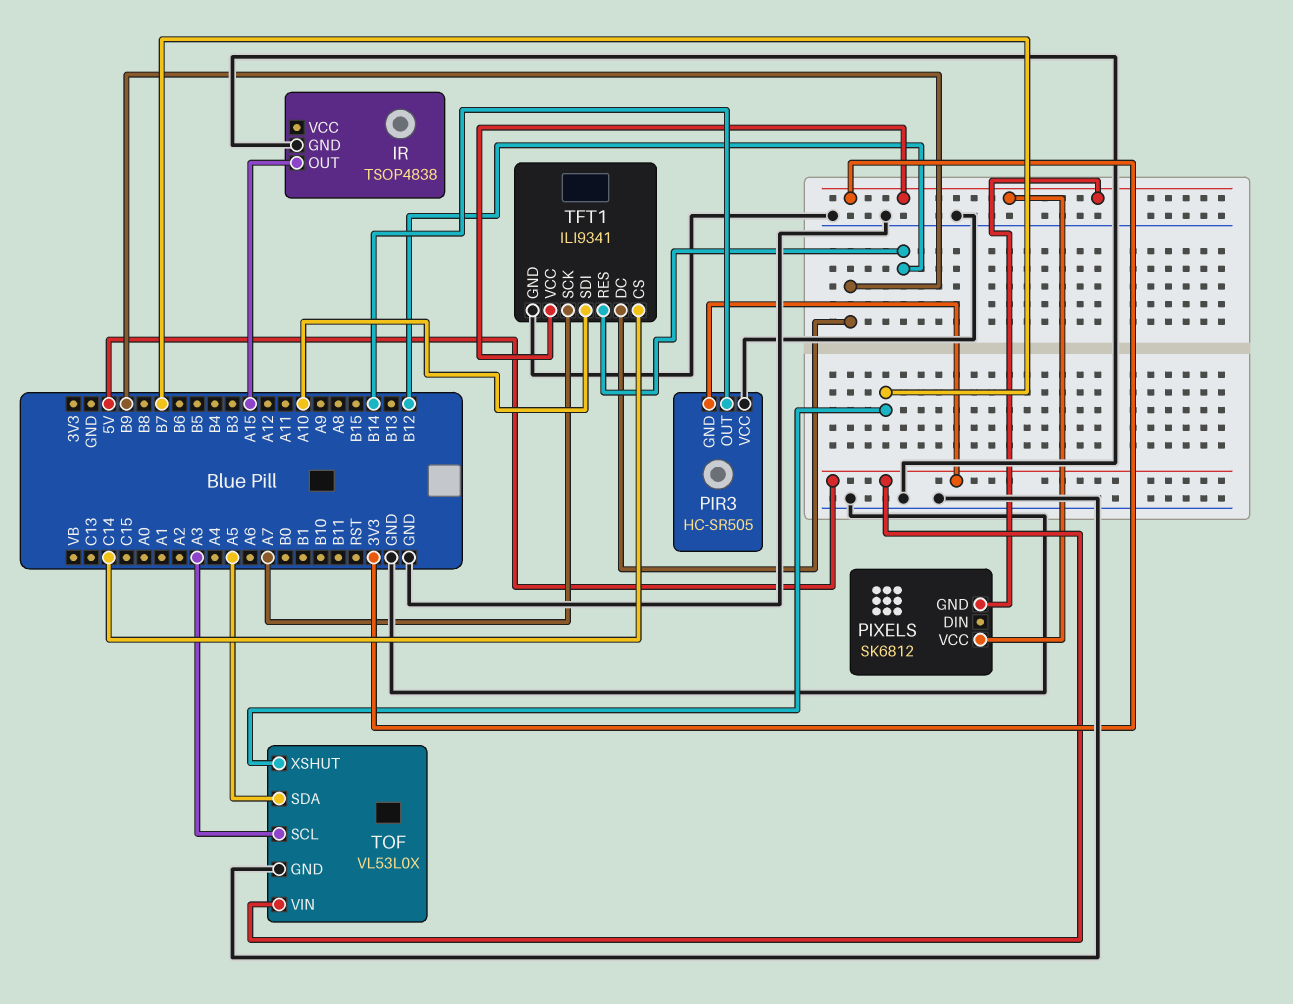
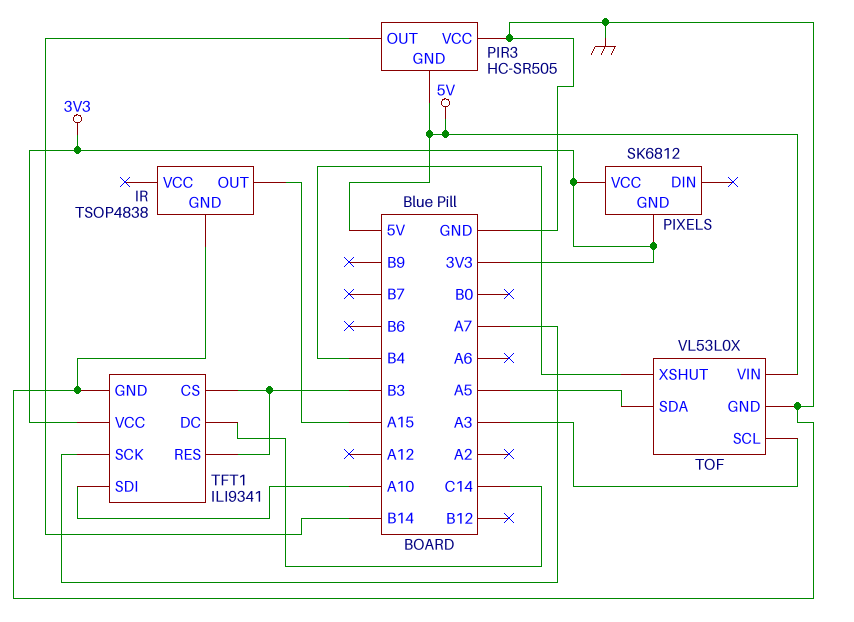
TFT1 pin CS: C14 -> B3
TFT1 pin DC: B9 -> C14
TFT1 pin RES: B12 -> B3
TOF pin XSHUT: B7 -> B4

